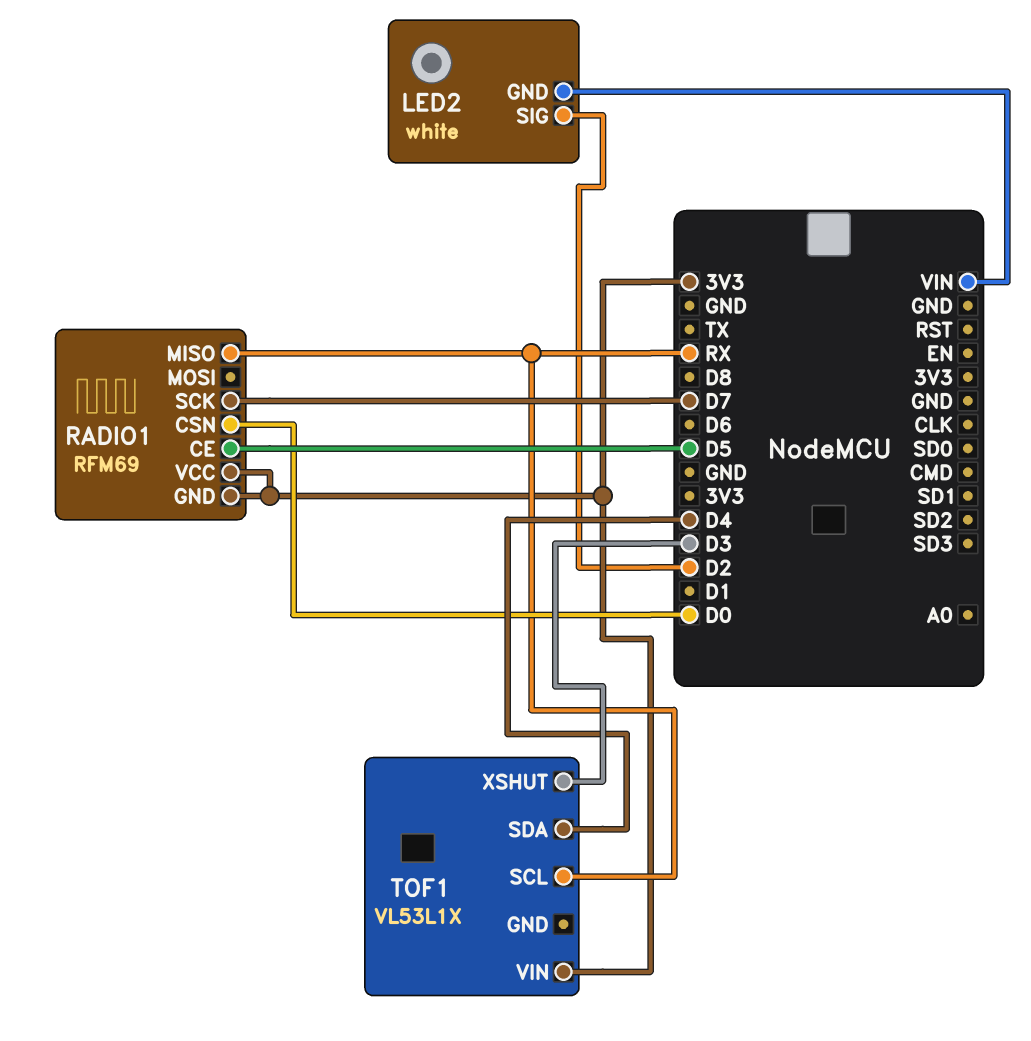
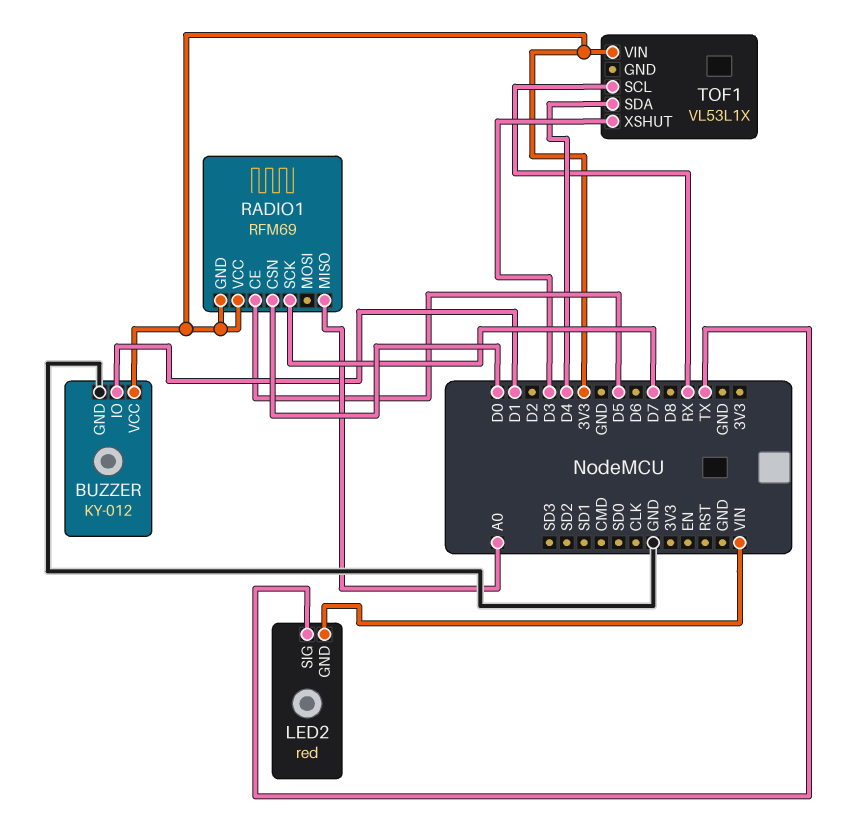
BUZZER: none -> KY-012
BUZZER pin GND: none -> GND
BUZZER pin IO: none -> D1
BUZZER pin VCC: none -> 3V3
LED2: white -> red
LED2 pin SIG: D2 -> TX
RADIO1 pin MISO: RX -> A0

